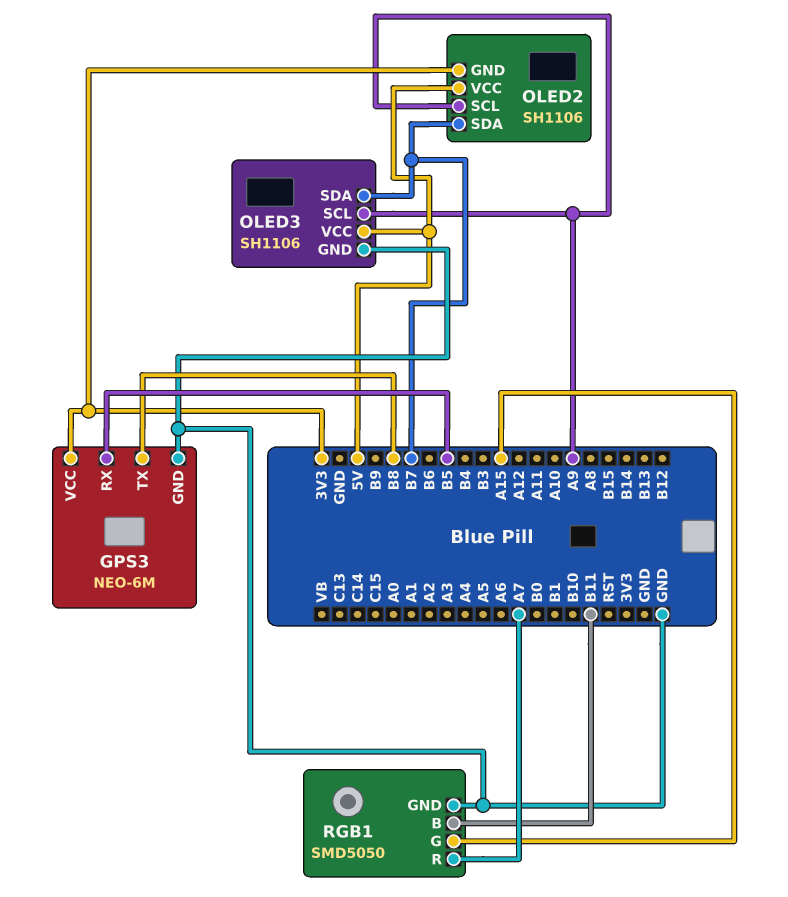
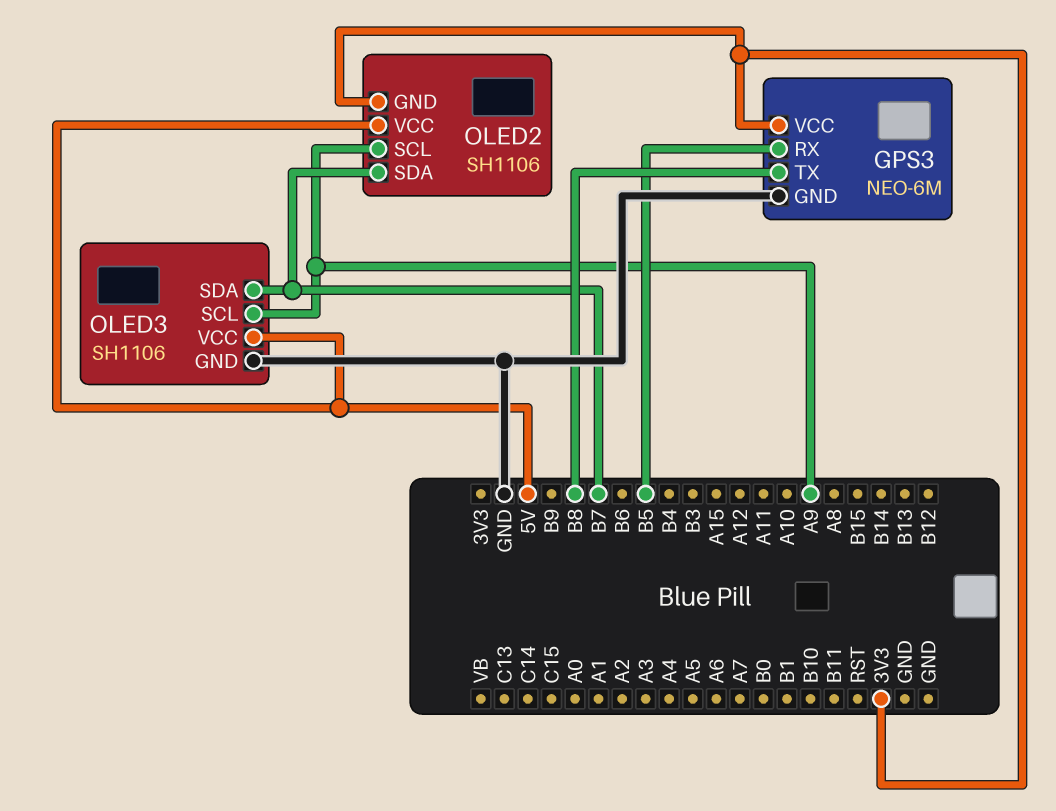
RGB1: SMD5050 -> none
RGB1 pin B: B11 -> none
RGB1 pin G: A15 -> none
RGB1 pin GND: GND -> none
RGB1 pin R: A7 -> none

